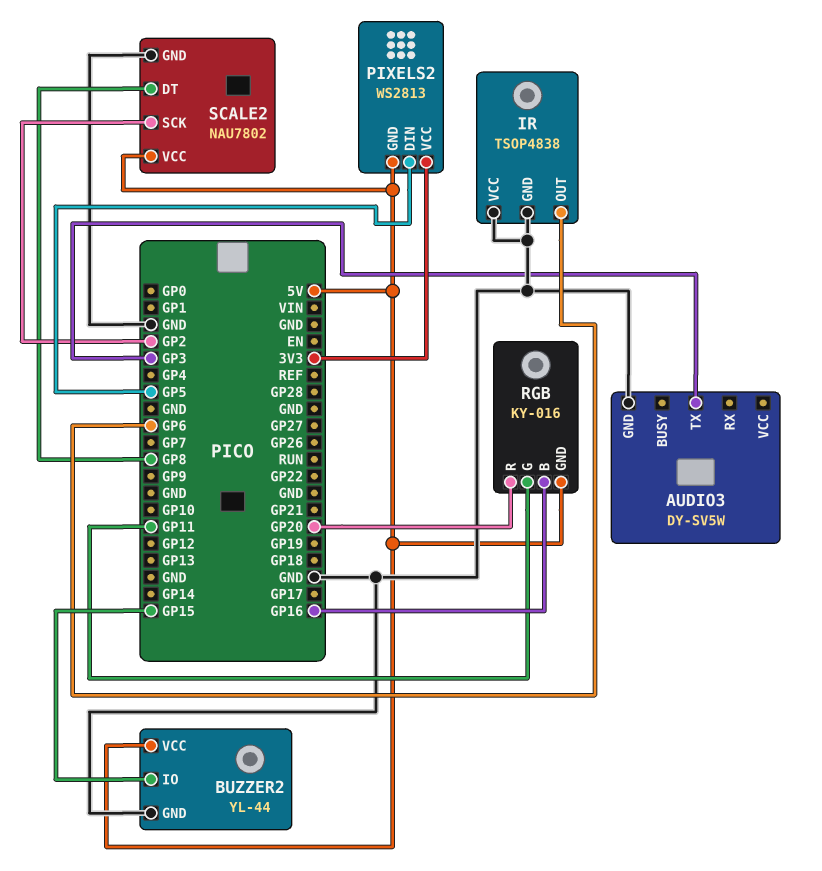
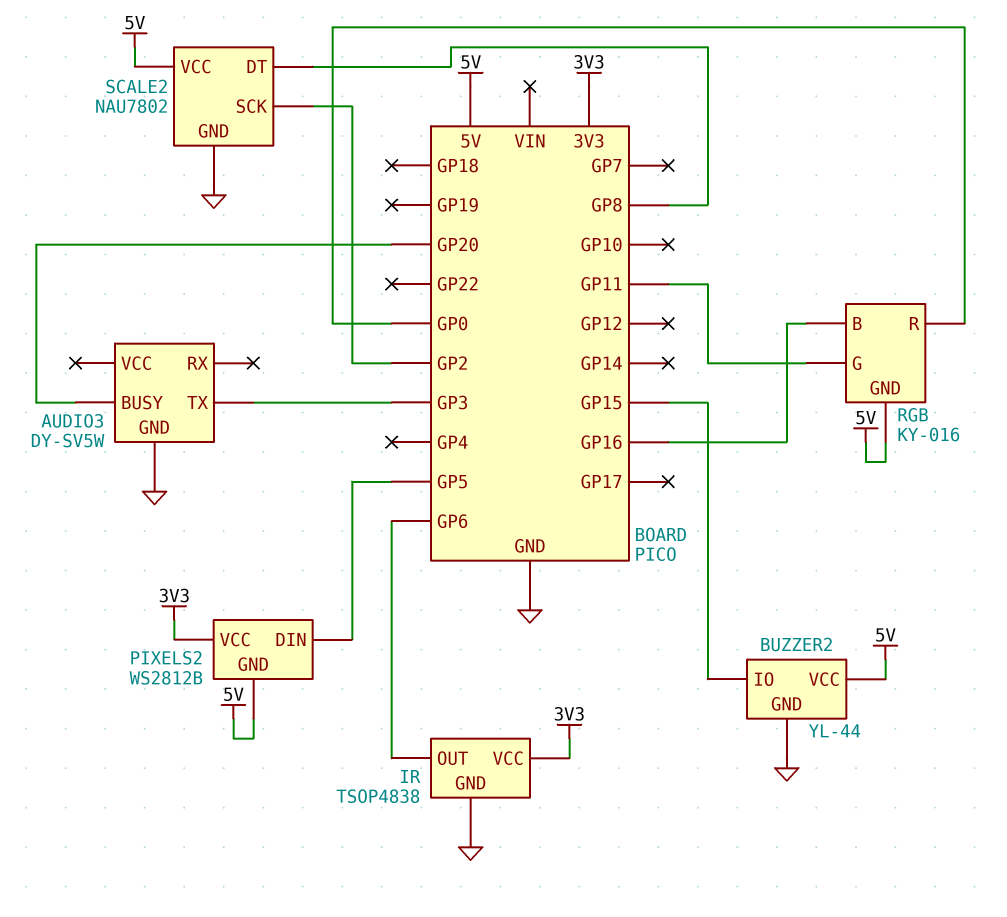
AUDIO3 pin BUSY: none -> GP20
IR pin VCC: GND -> 3V3
PIXELS2: WS2813 -> WS2812B
RGB pin R: GP20 -> GP0

